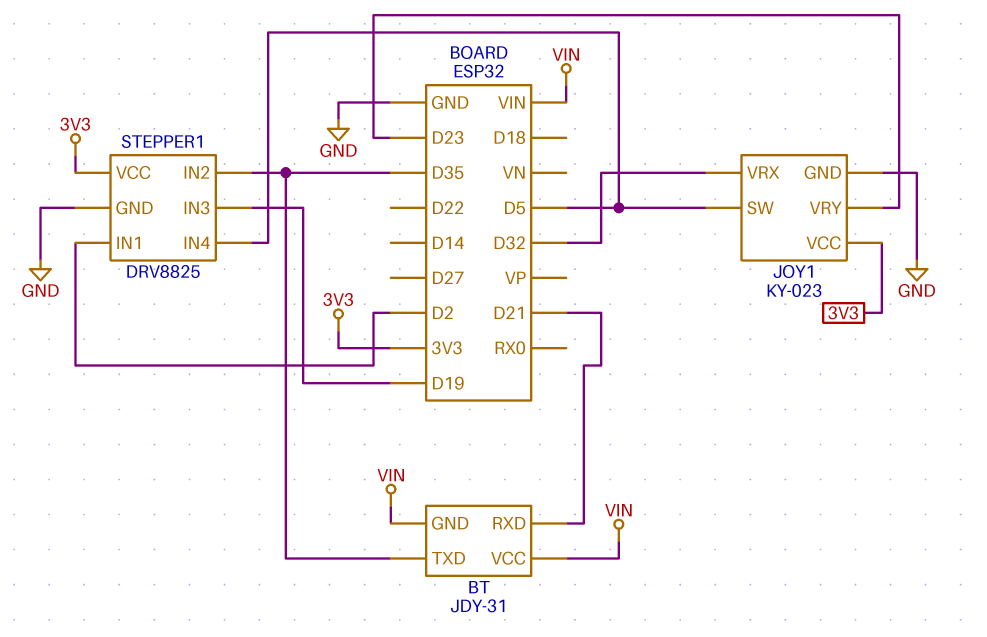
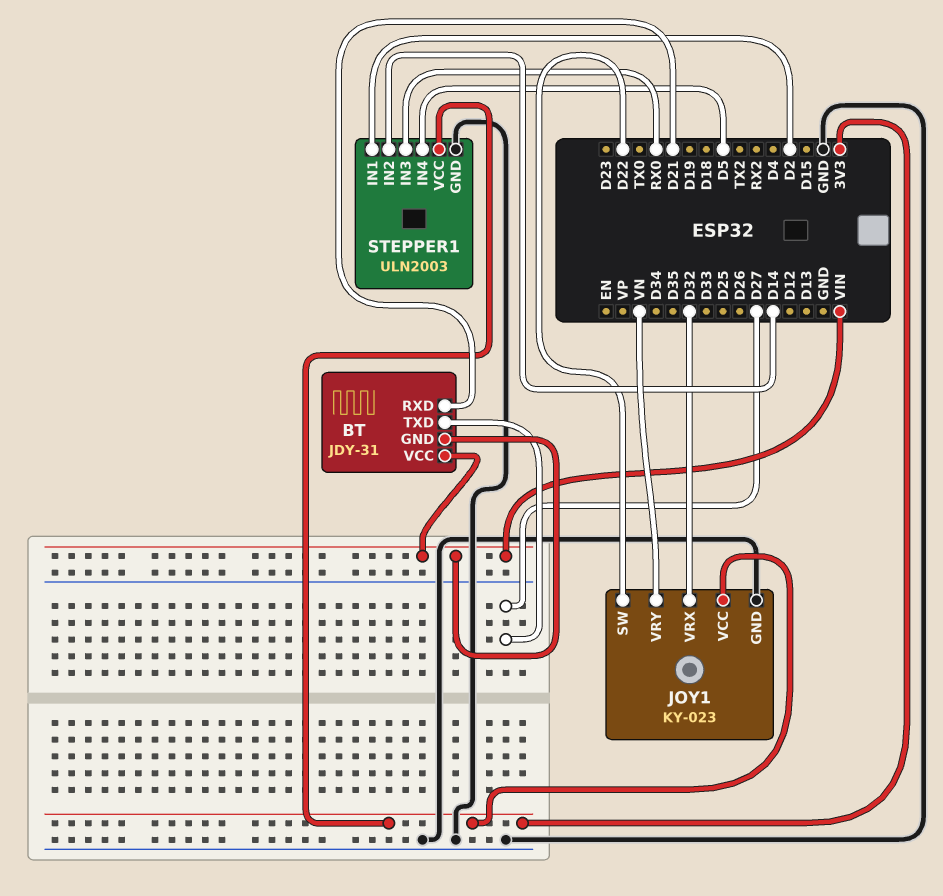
BT pin TXD: D35 -> D27
JOY1 pin SW: D5 -> D22
JOY1 pin VRY: D23 -> VN
STEPPER1: DRV8825 -> ULN2003
STEPPER1 pin IN2: D35 -> D14
STEPPER1 pin IN3: D19 -> RX0

